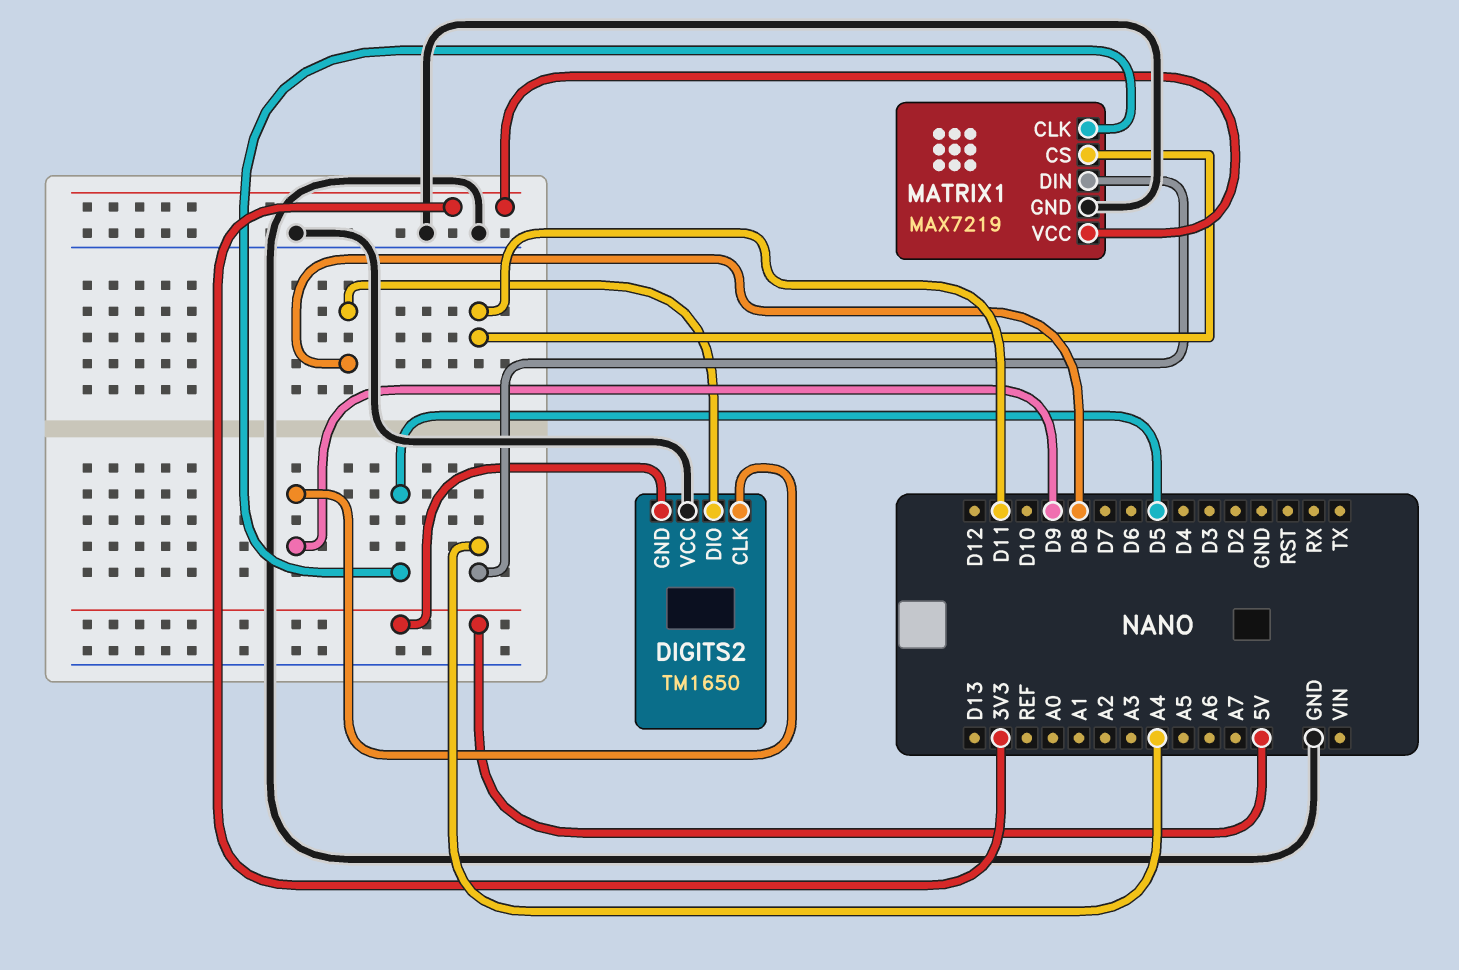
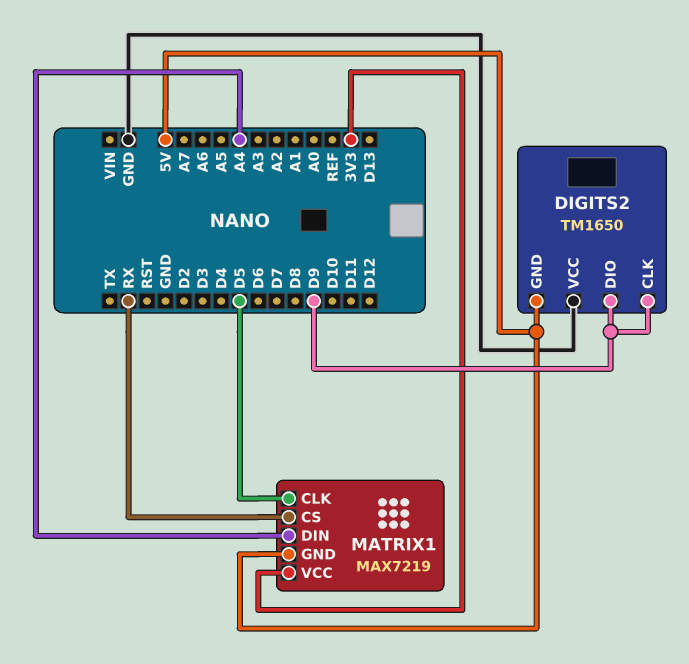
DIGITS2 pin DIO: D8 -> D9
MATRIX1 pin CS: D11 -> RX
MATRIX1 pin GND: GND -> 5V

